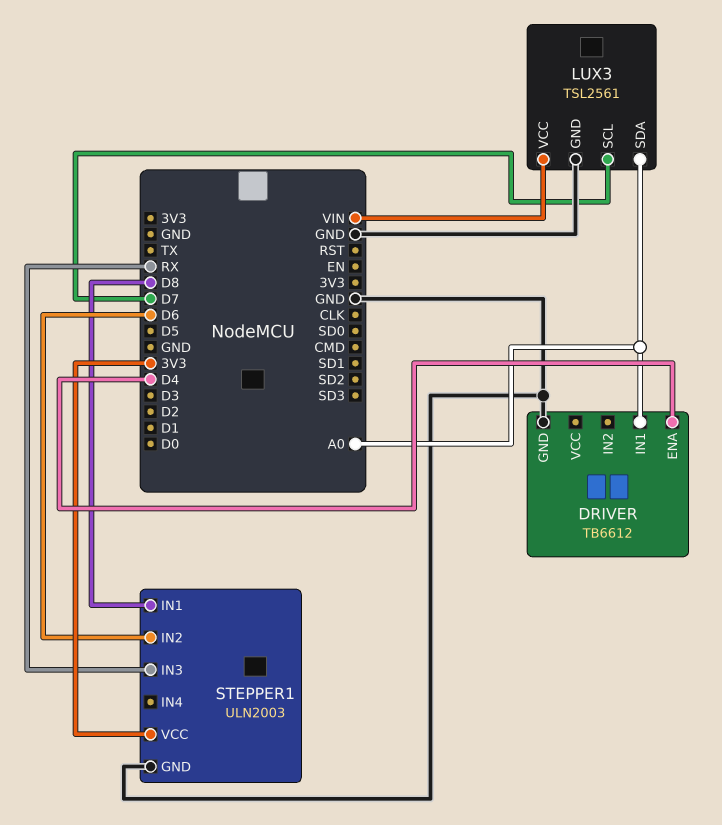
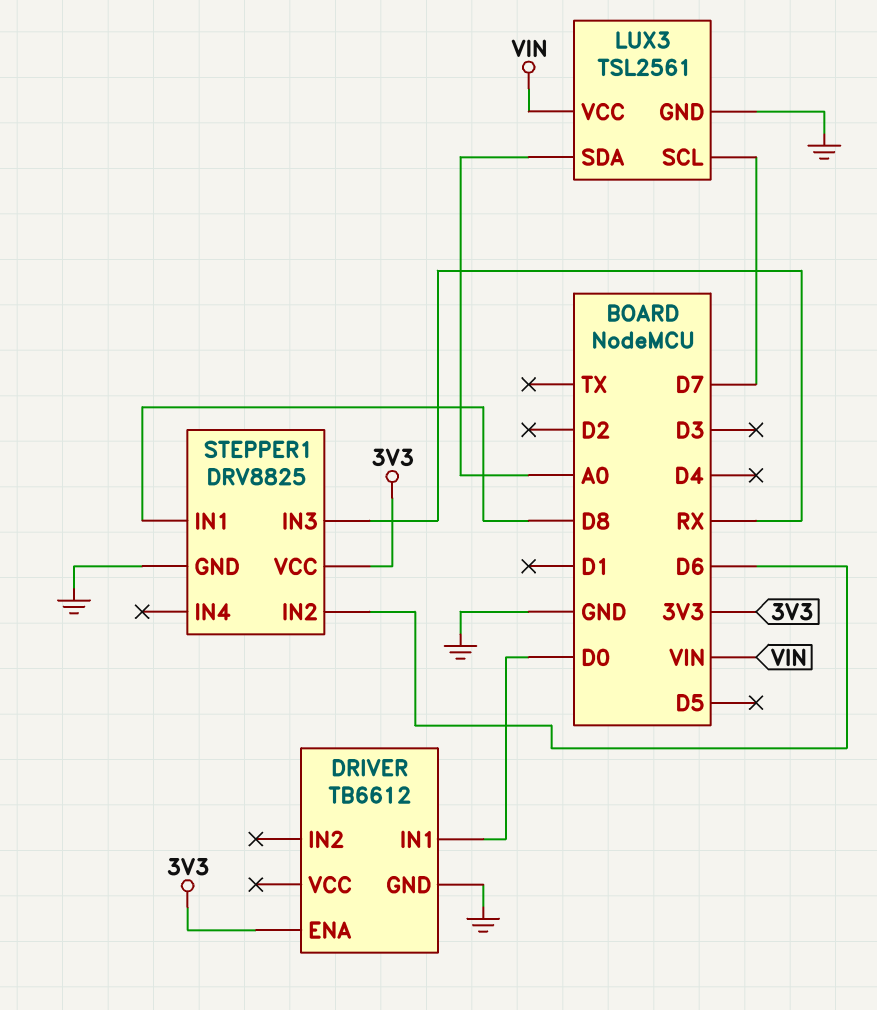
DRIVER pin ENA: D4 -> 3V3
DRIVER pin IN1: A0 -> D0
STEPPER1: ULN2003 -> DRV8825

